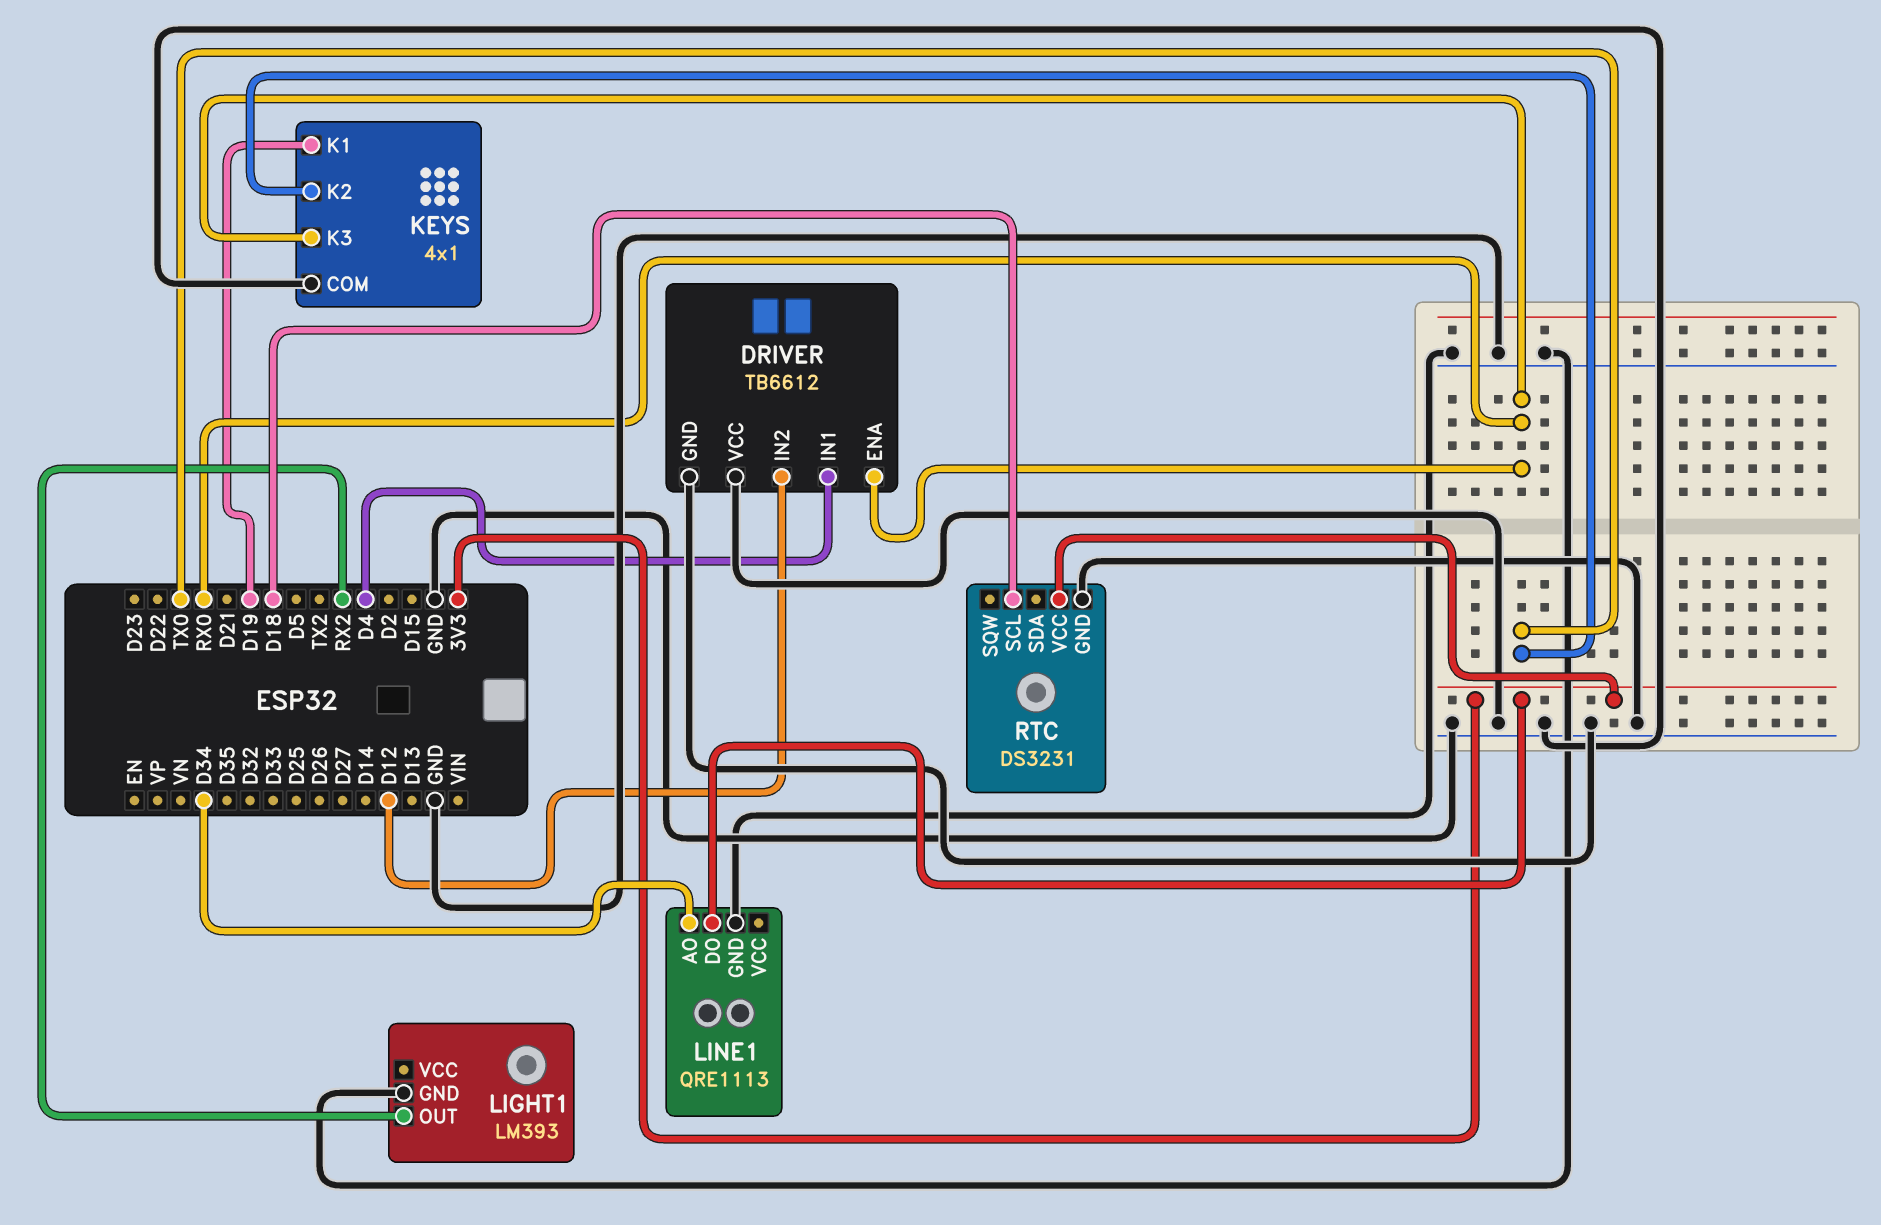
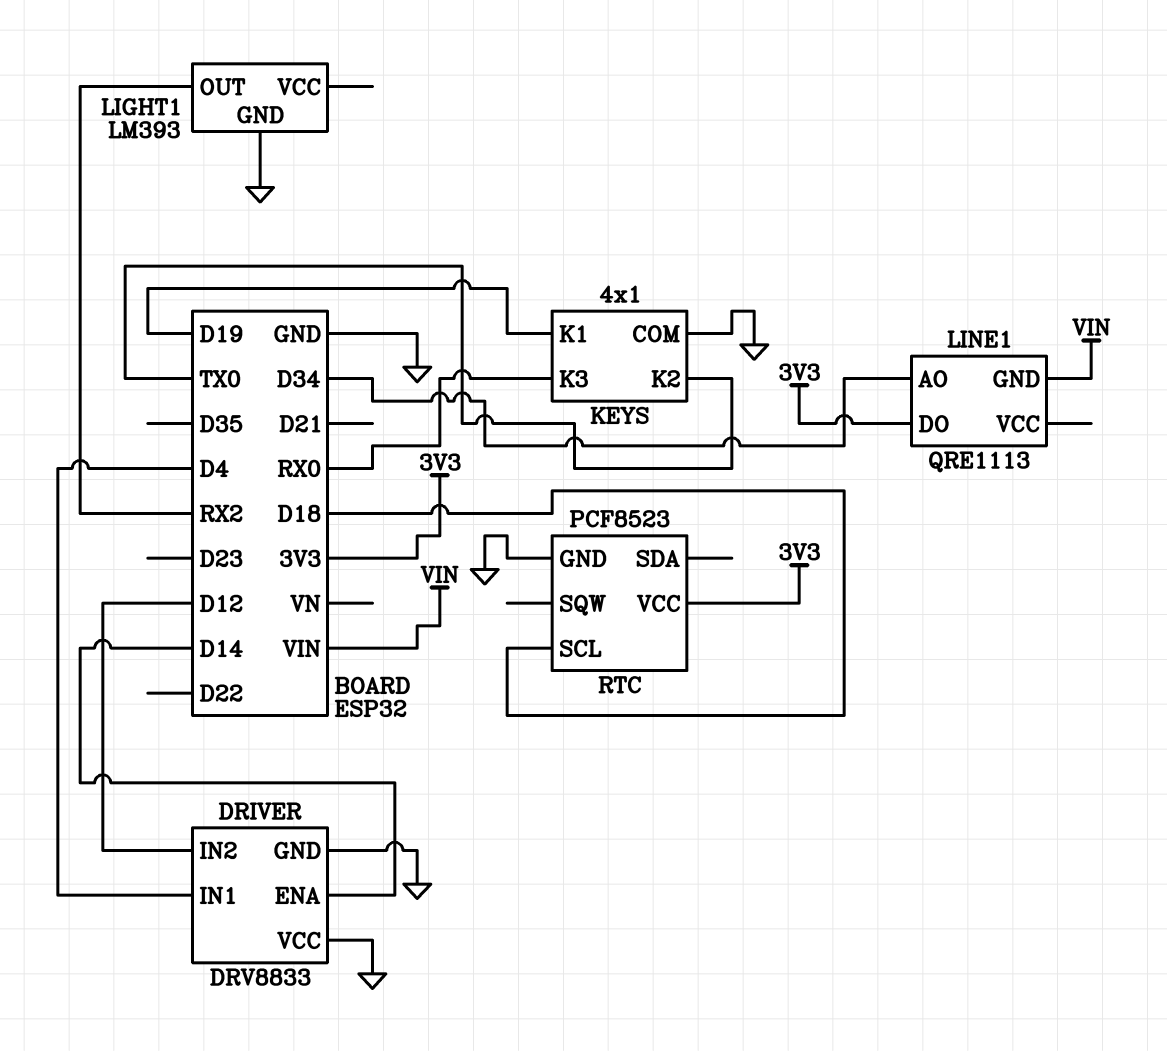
DRIVER: TB6612 -> DRV8833
DRIVER pin ENA: RX0 -> D14
LINE1 pin GND: GND -> VIN
RTC: DS3231 -> PCF8523

